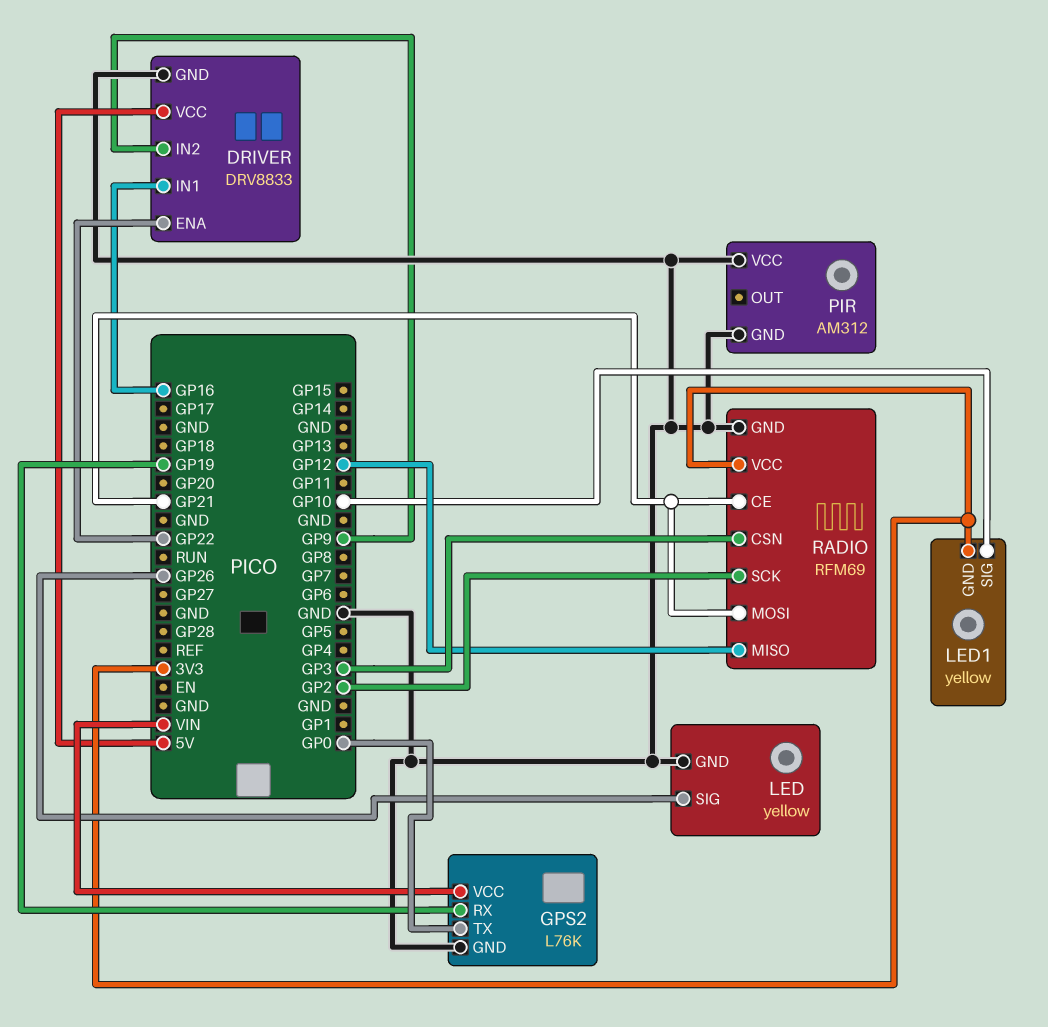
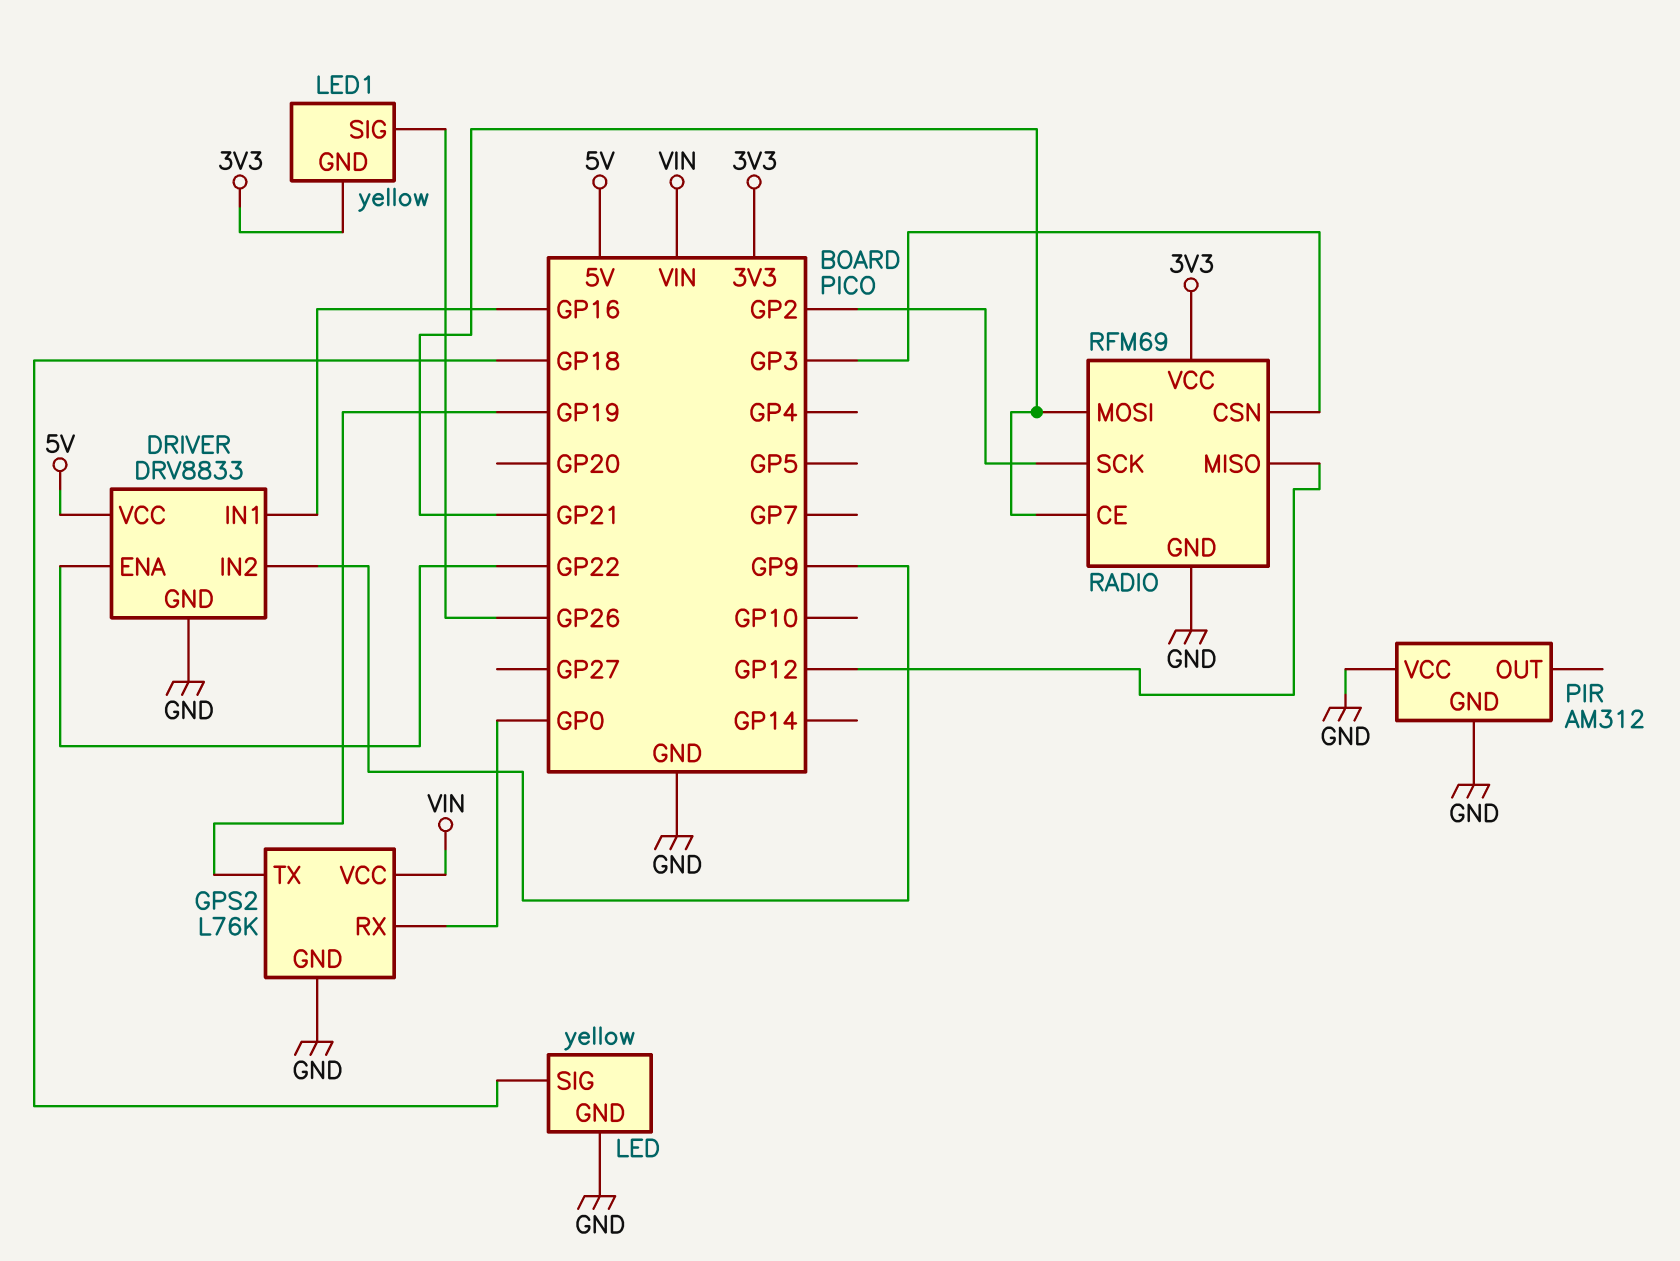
GPS2 pin RX: GP19 -> GP0
GPS2 pin TX: GP0 -> GP19
LED pin SIG: GP26 -> GP18
LED1 pin SIG: GP10 -> GP26

